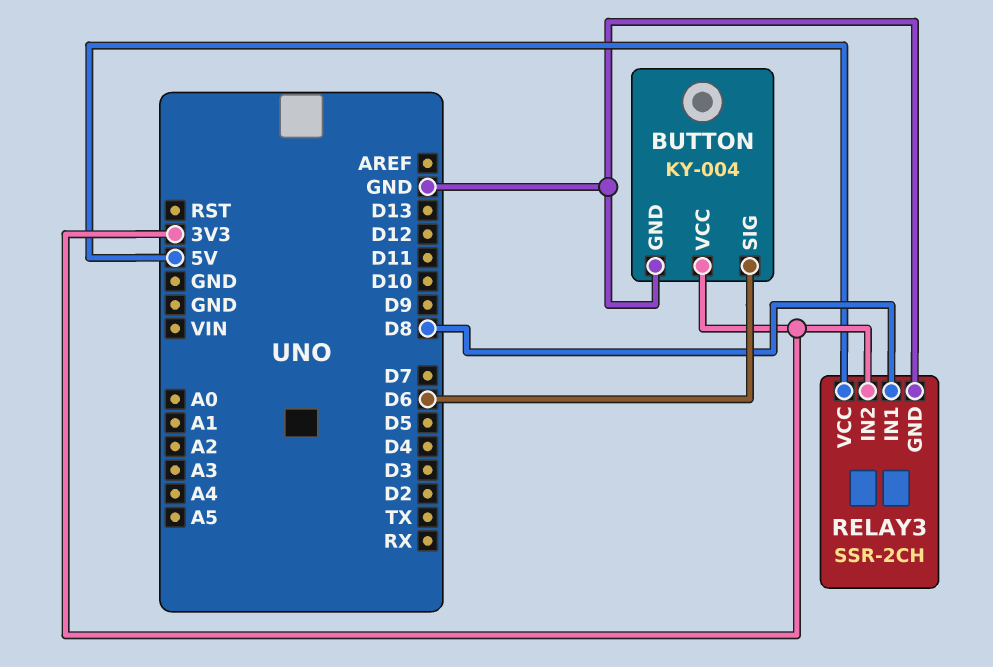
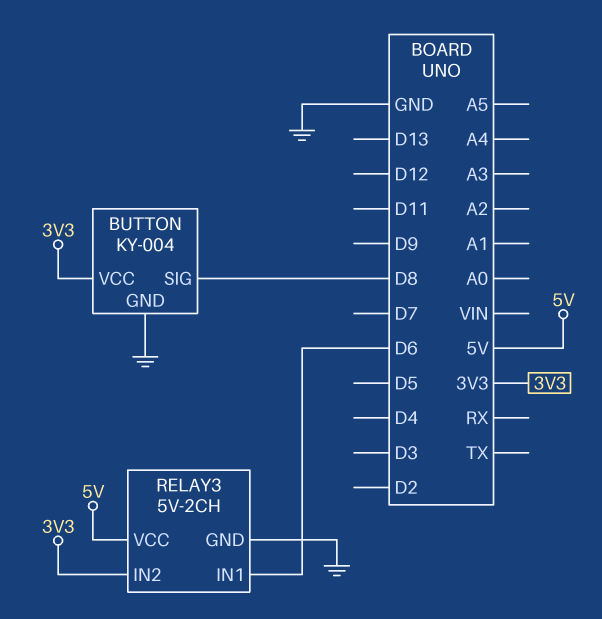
BUTTON pin SIG: D6 -> D8
RELAY3: SSR-2CH -> 5V-2CH
RELAY3 pin IN1: D8 -> D6

